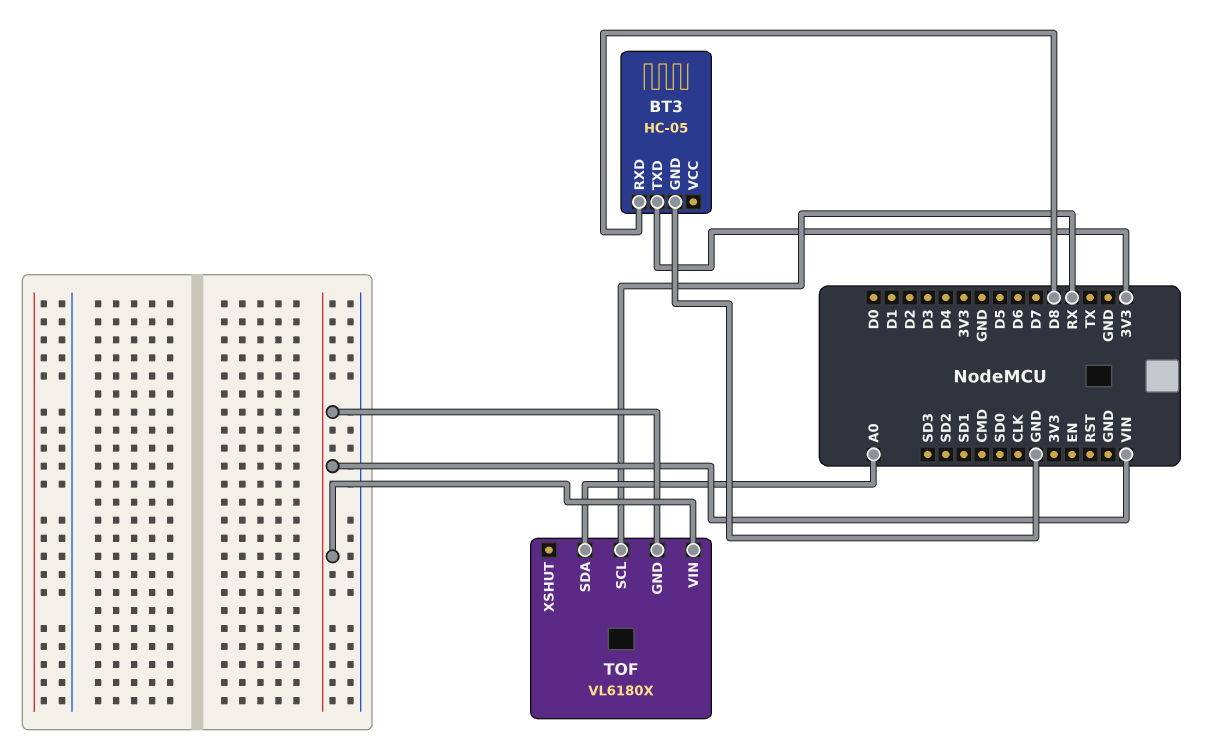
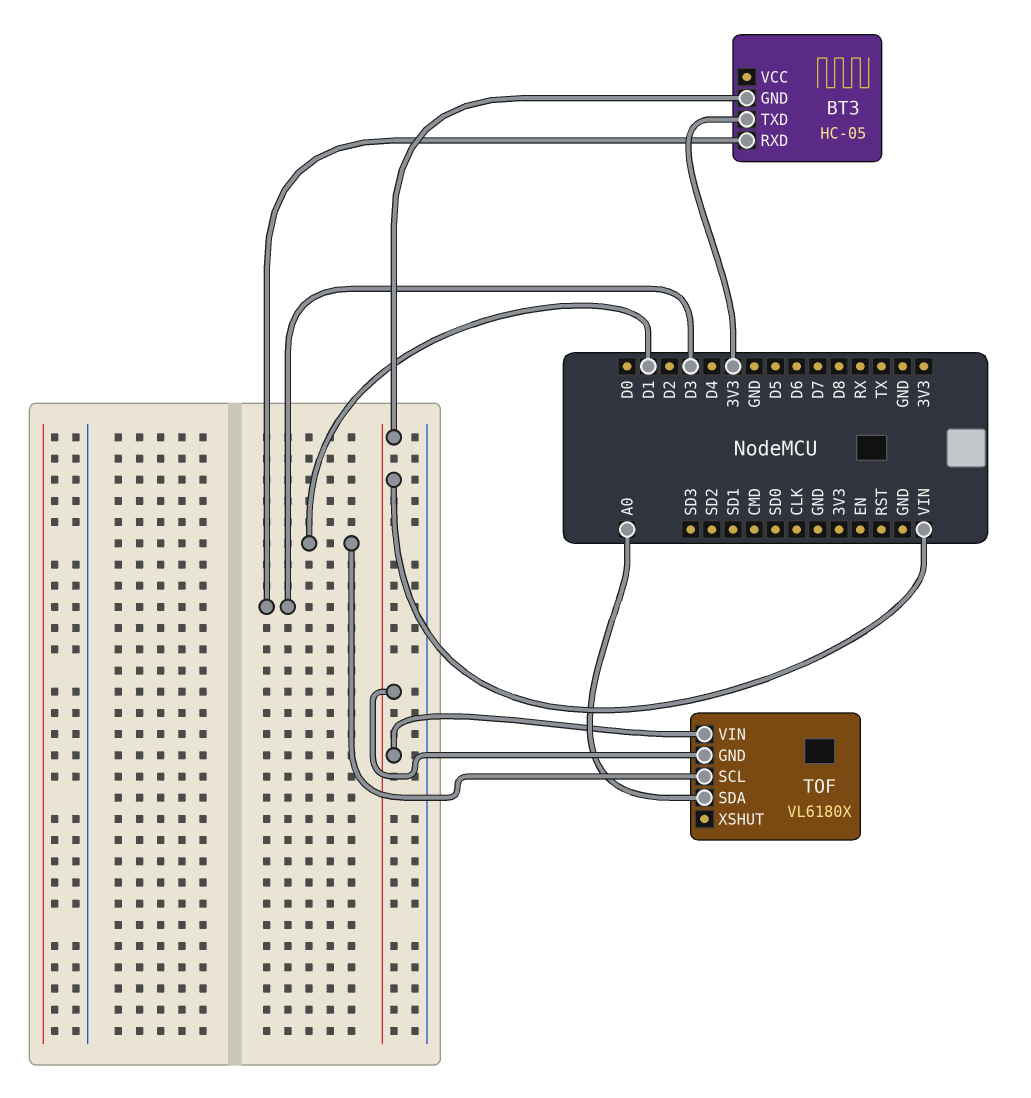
BT3 pin GND: GND -> VIN
BT3 pin RXD: D8 -> D3
TOF pin SCL: RX -> D1

